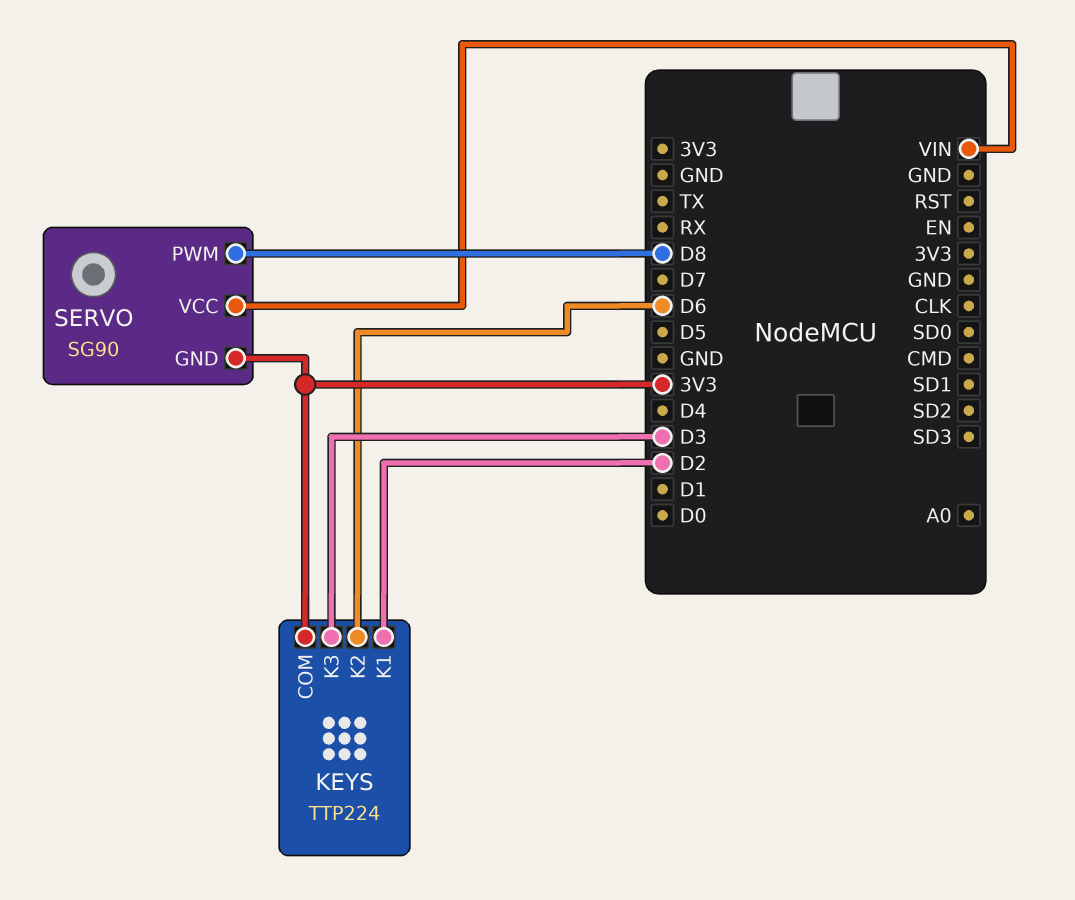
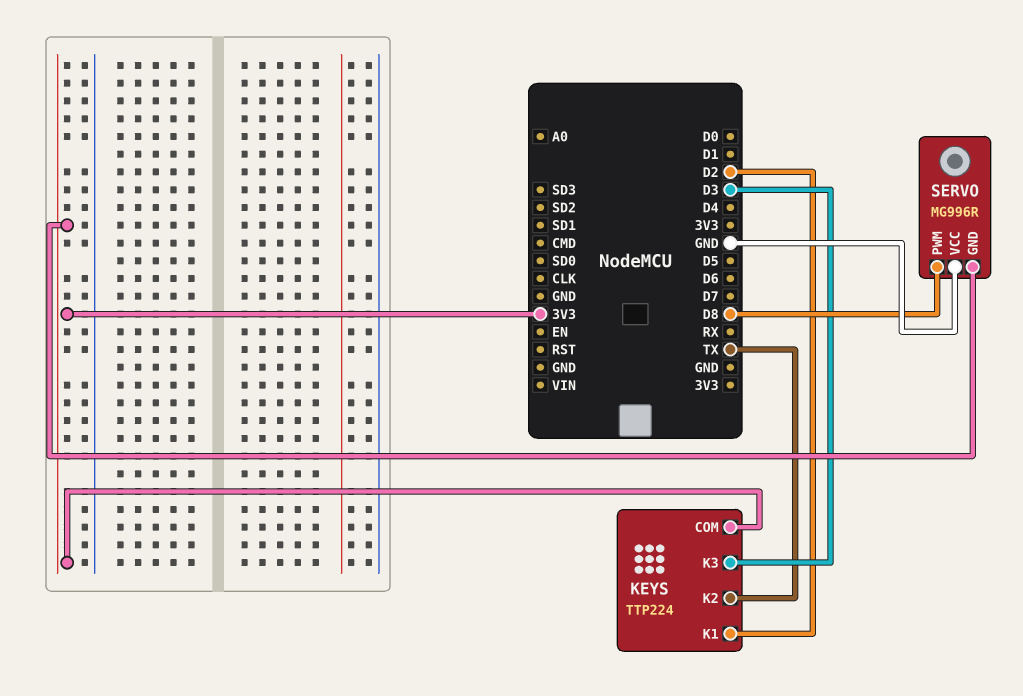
KEYS pin K2: D6 -> TX
SERVO: SG90 -> MG996R
SERVO pin VCC: VIN -> GND

